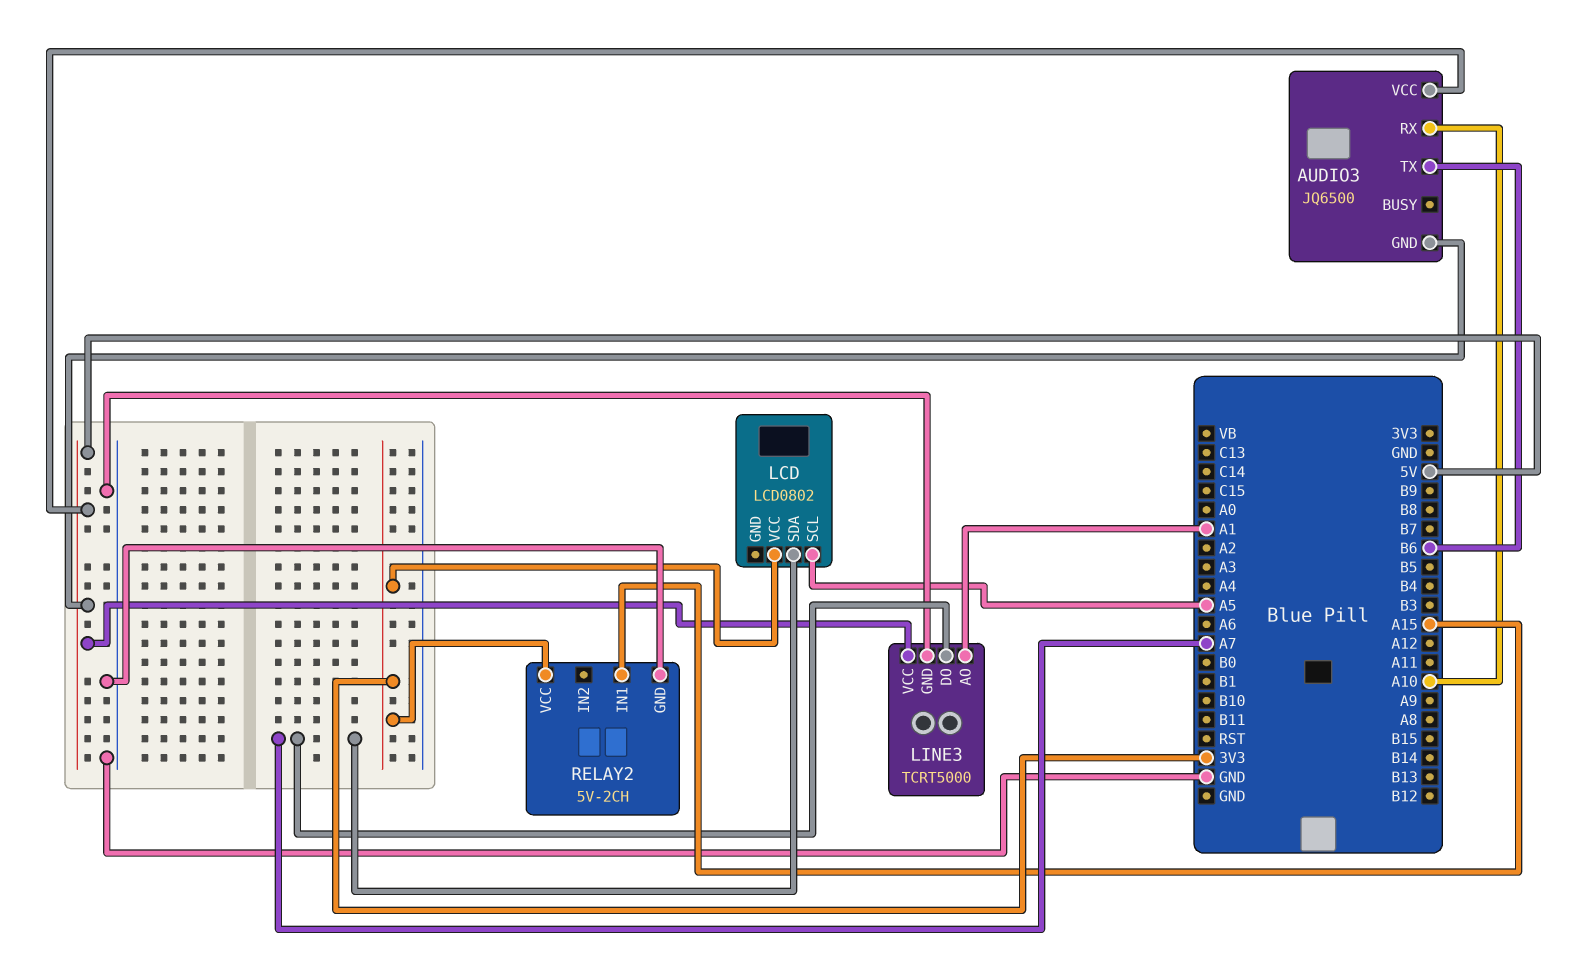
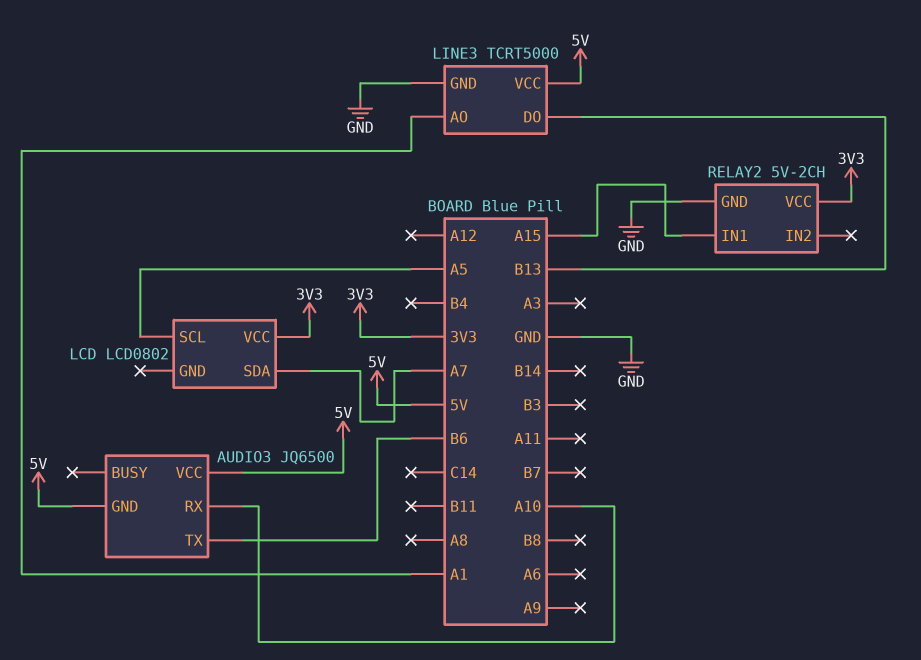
LINE3 pin DO: A7 -> B13

